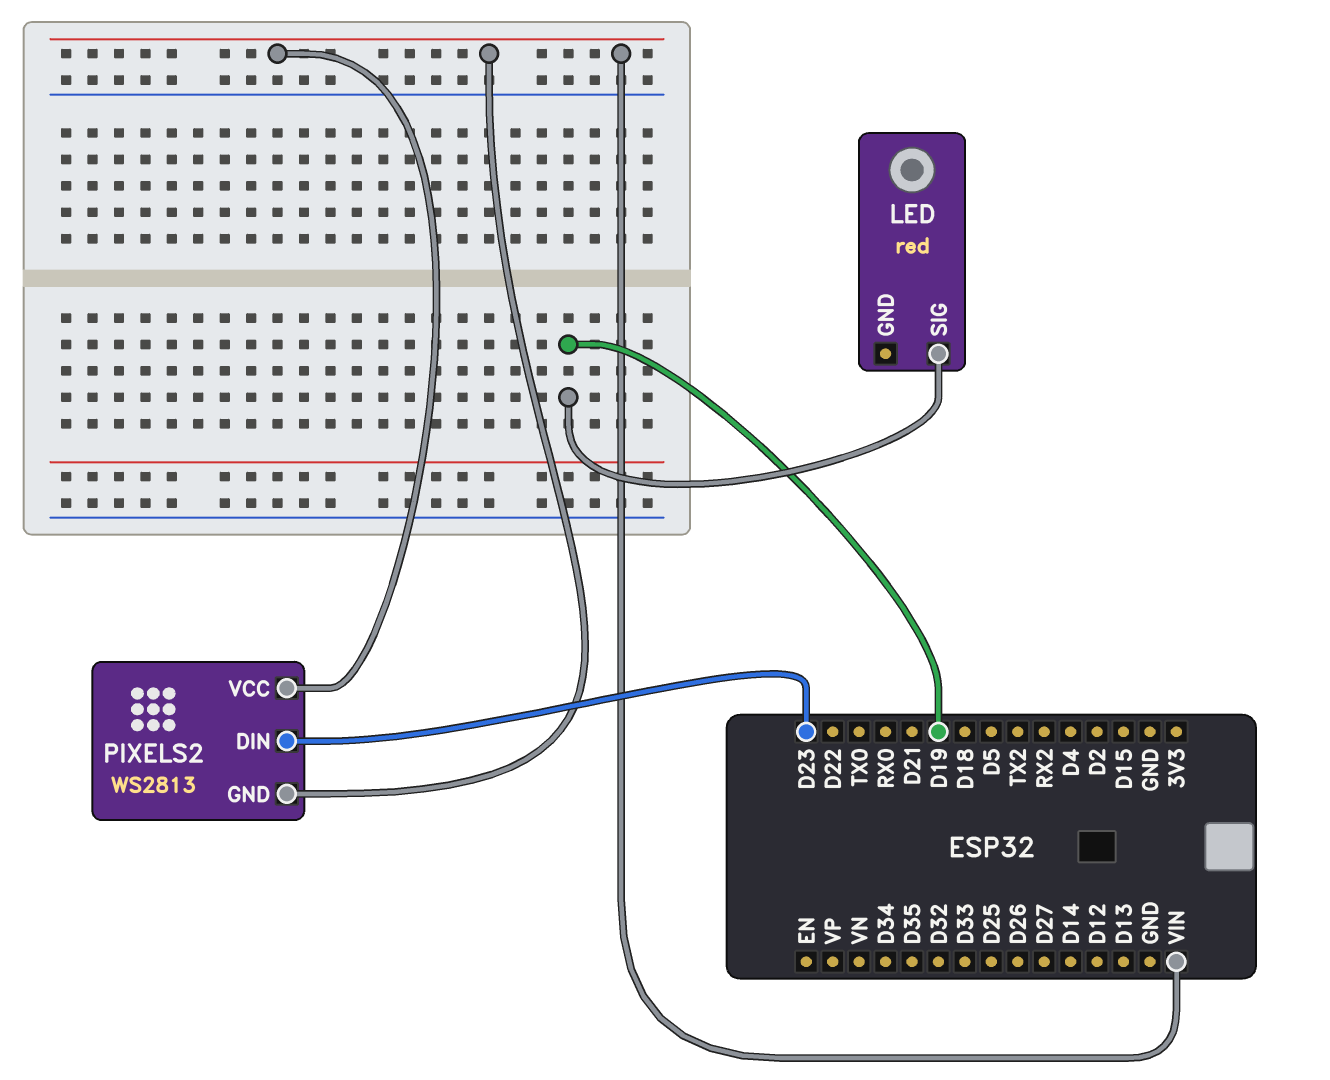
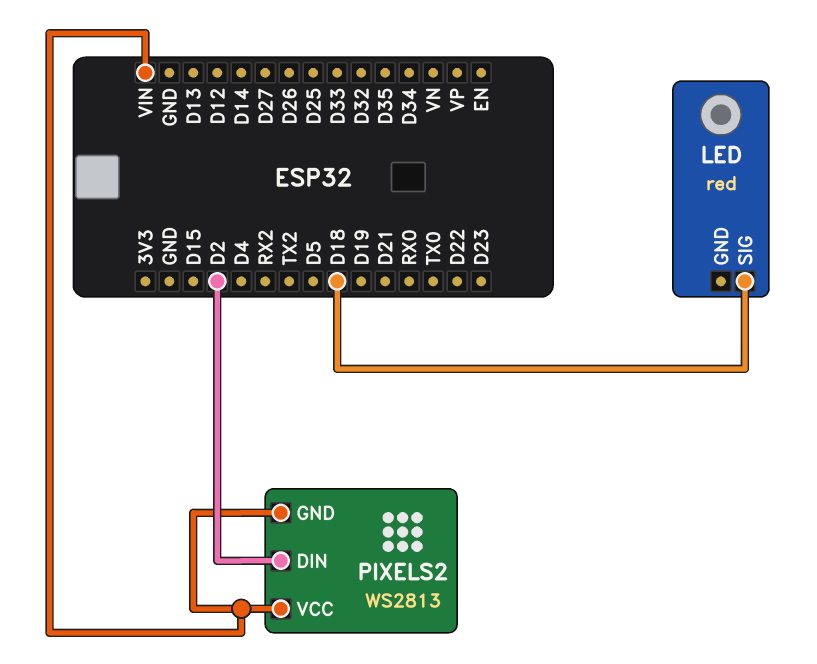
LED pin SIG: D19 -> D18
PIXELS2 pin DIN: D23 -> D2

